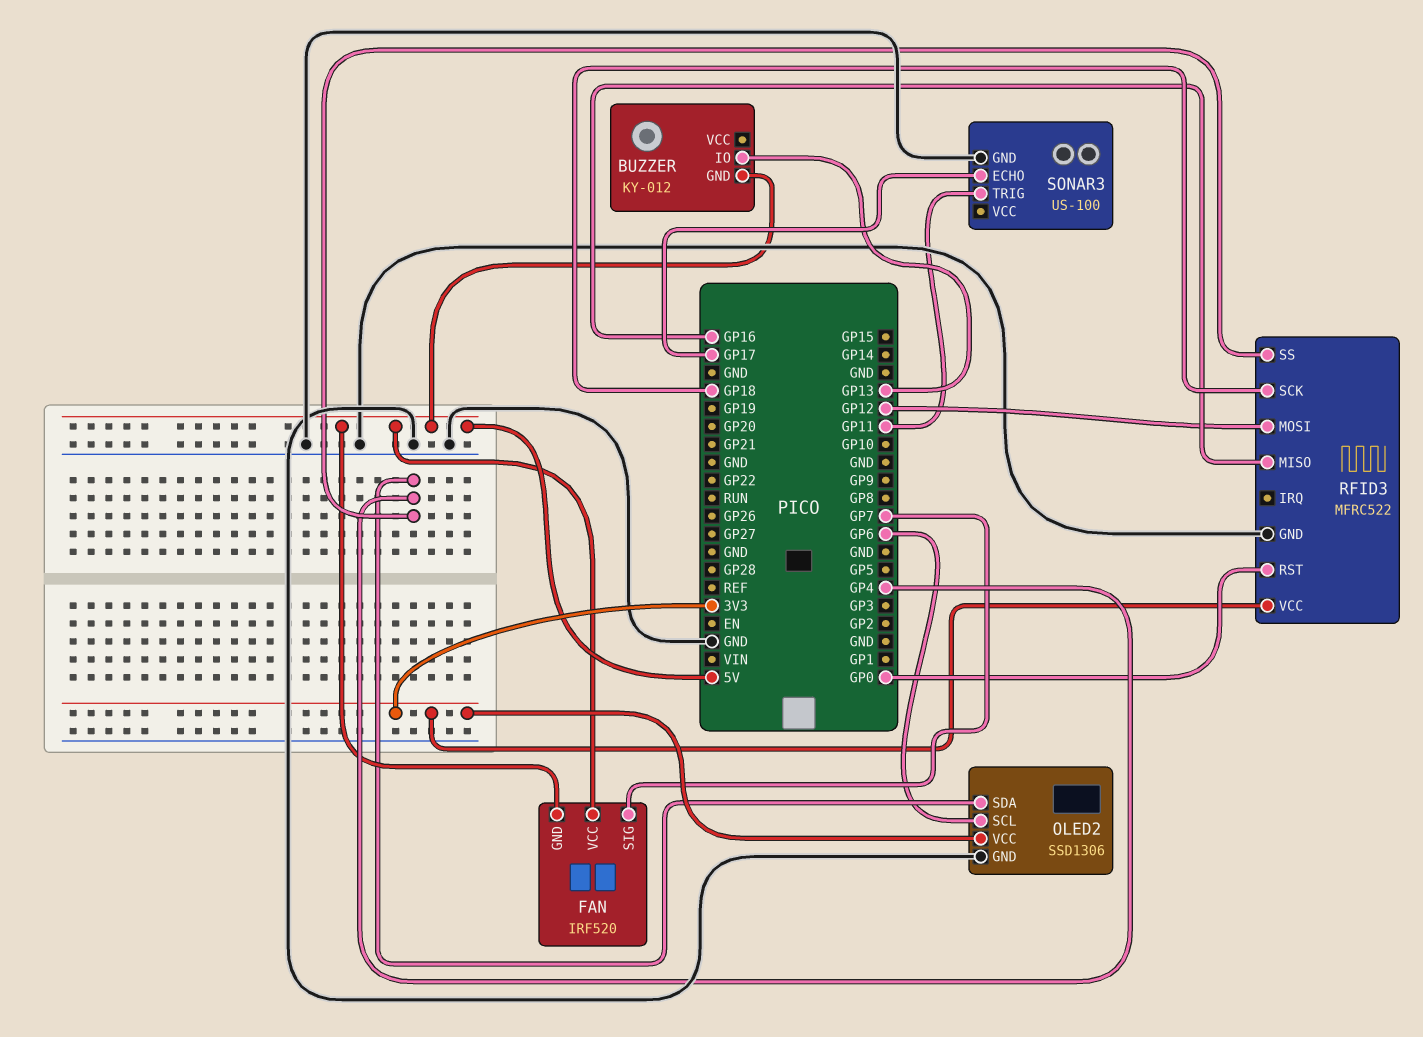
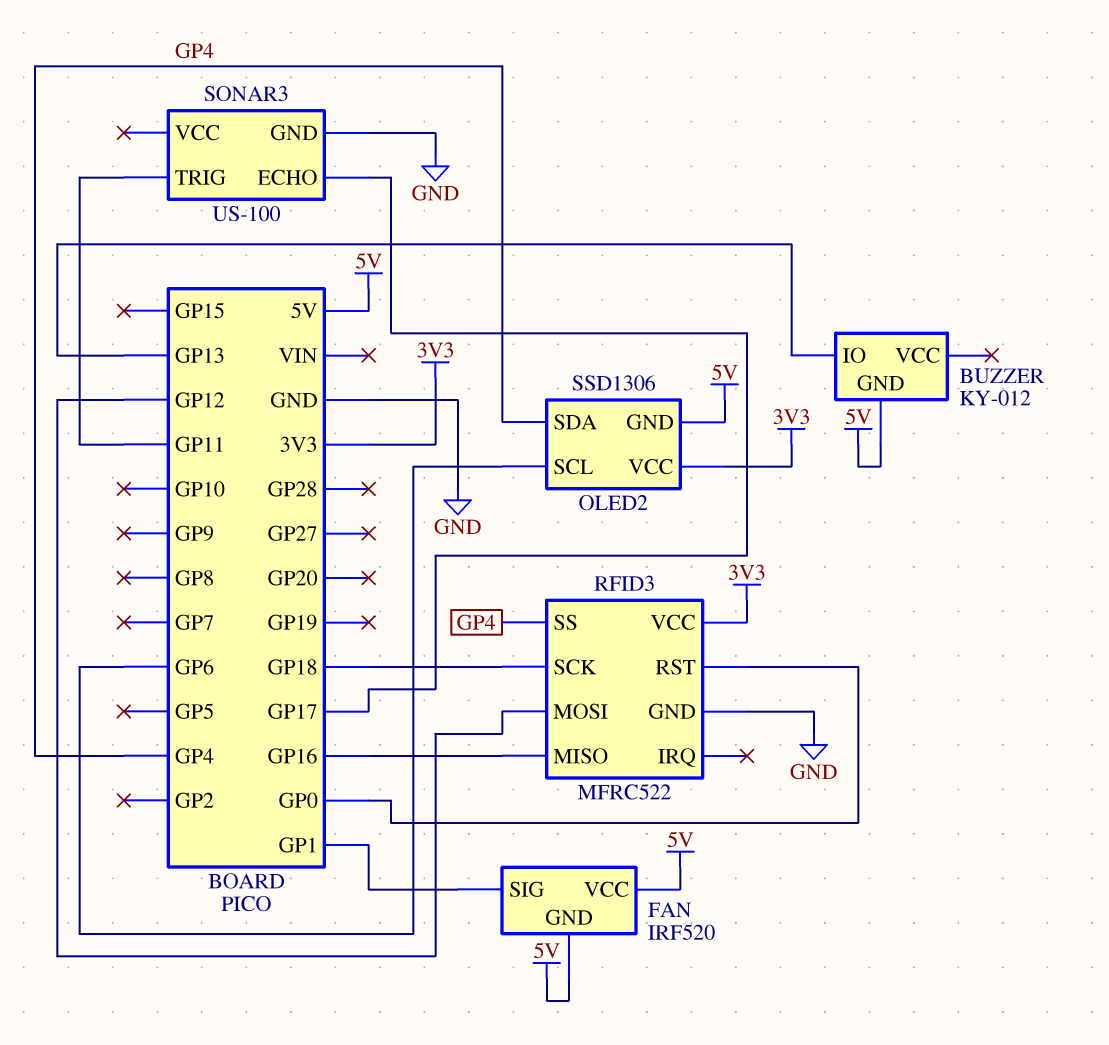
FAN pin SIG: GP7 -> GP1
OLED2 pin GND: GND -> 5V

